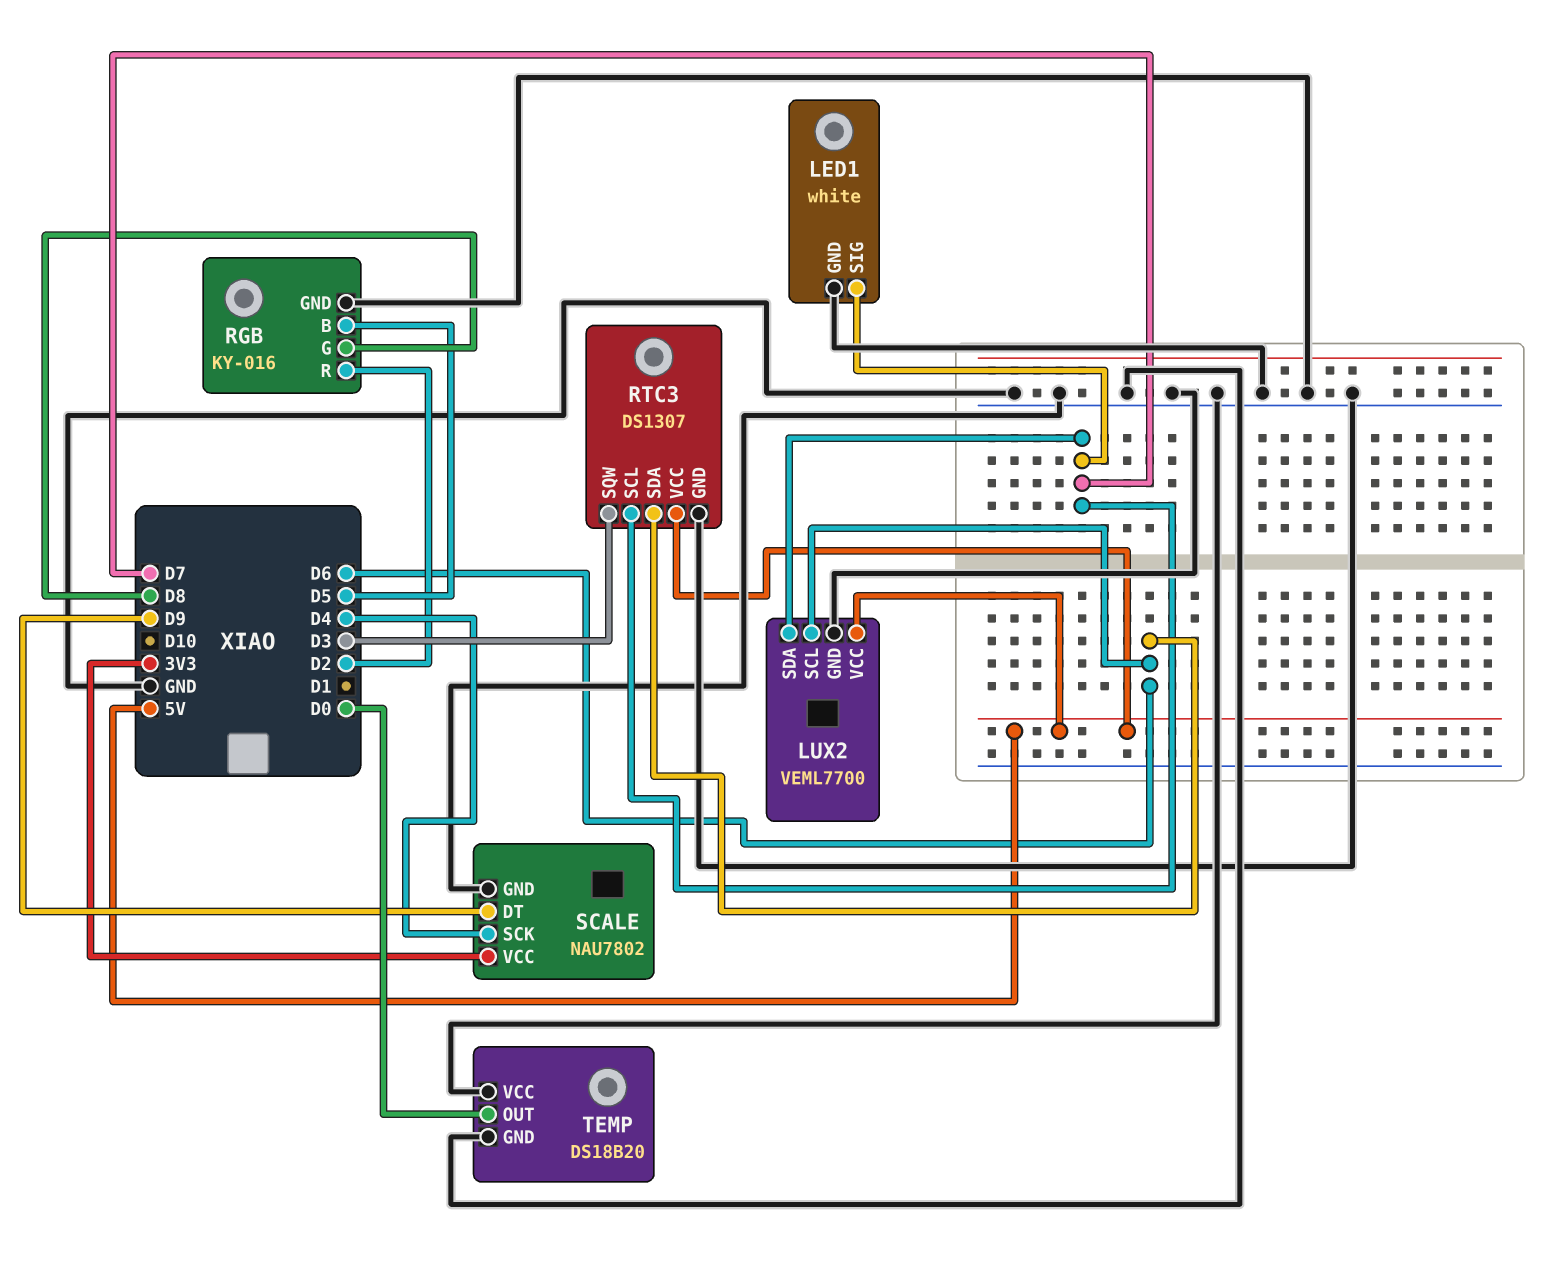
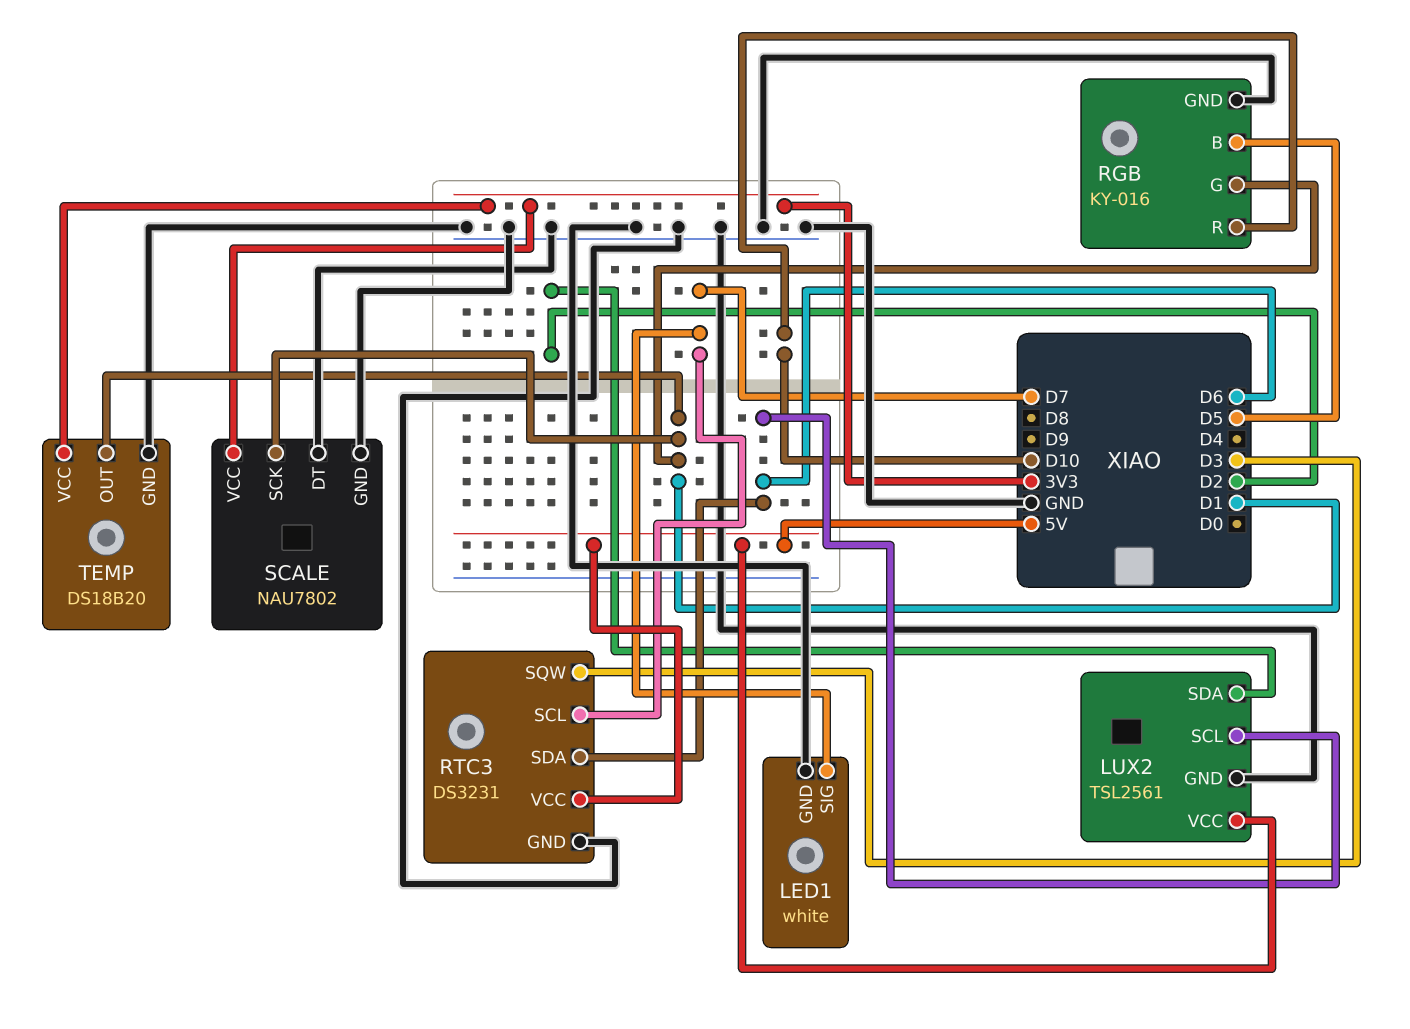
LUX2: VEML7700 -> TSL2561
LUX2 pin SDA: D7 -> D2
RGB pin G: D8 -> D1
RGB pin R: D2 -> D10
RTC3: DS1307 -> DS3231
SCALE pin DT: D9 -> GND
SCALE pin SCK: D4 -> D1
TEMP pin OUT: D0 -> D1
TEMP pin VCC: GND -> 3V3

